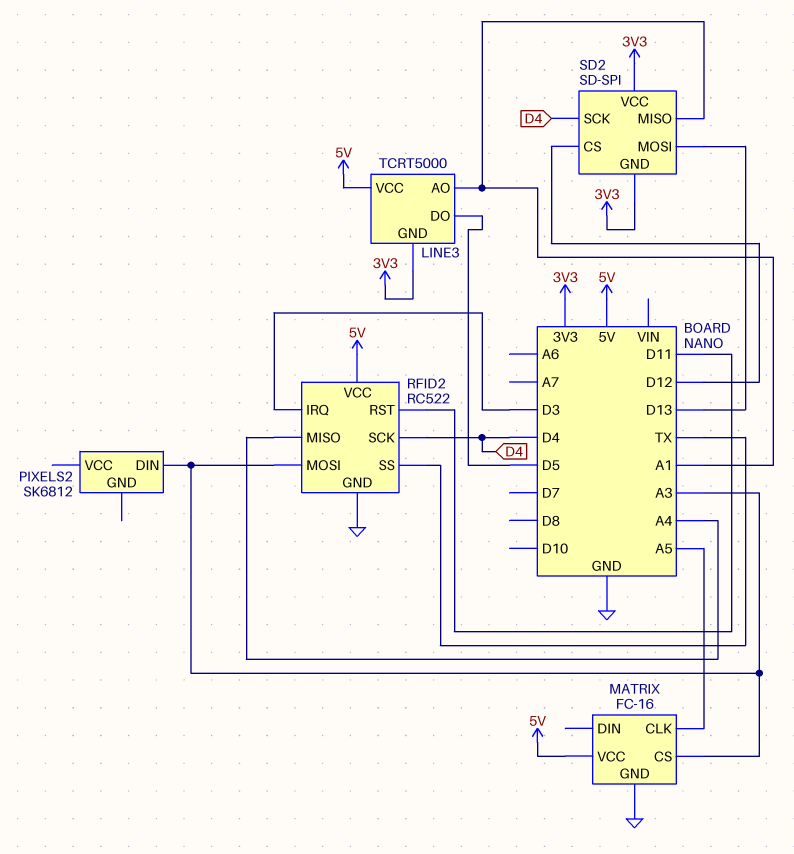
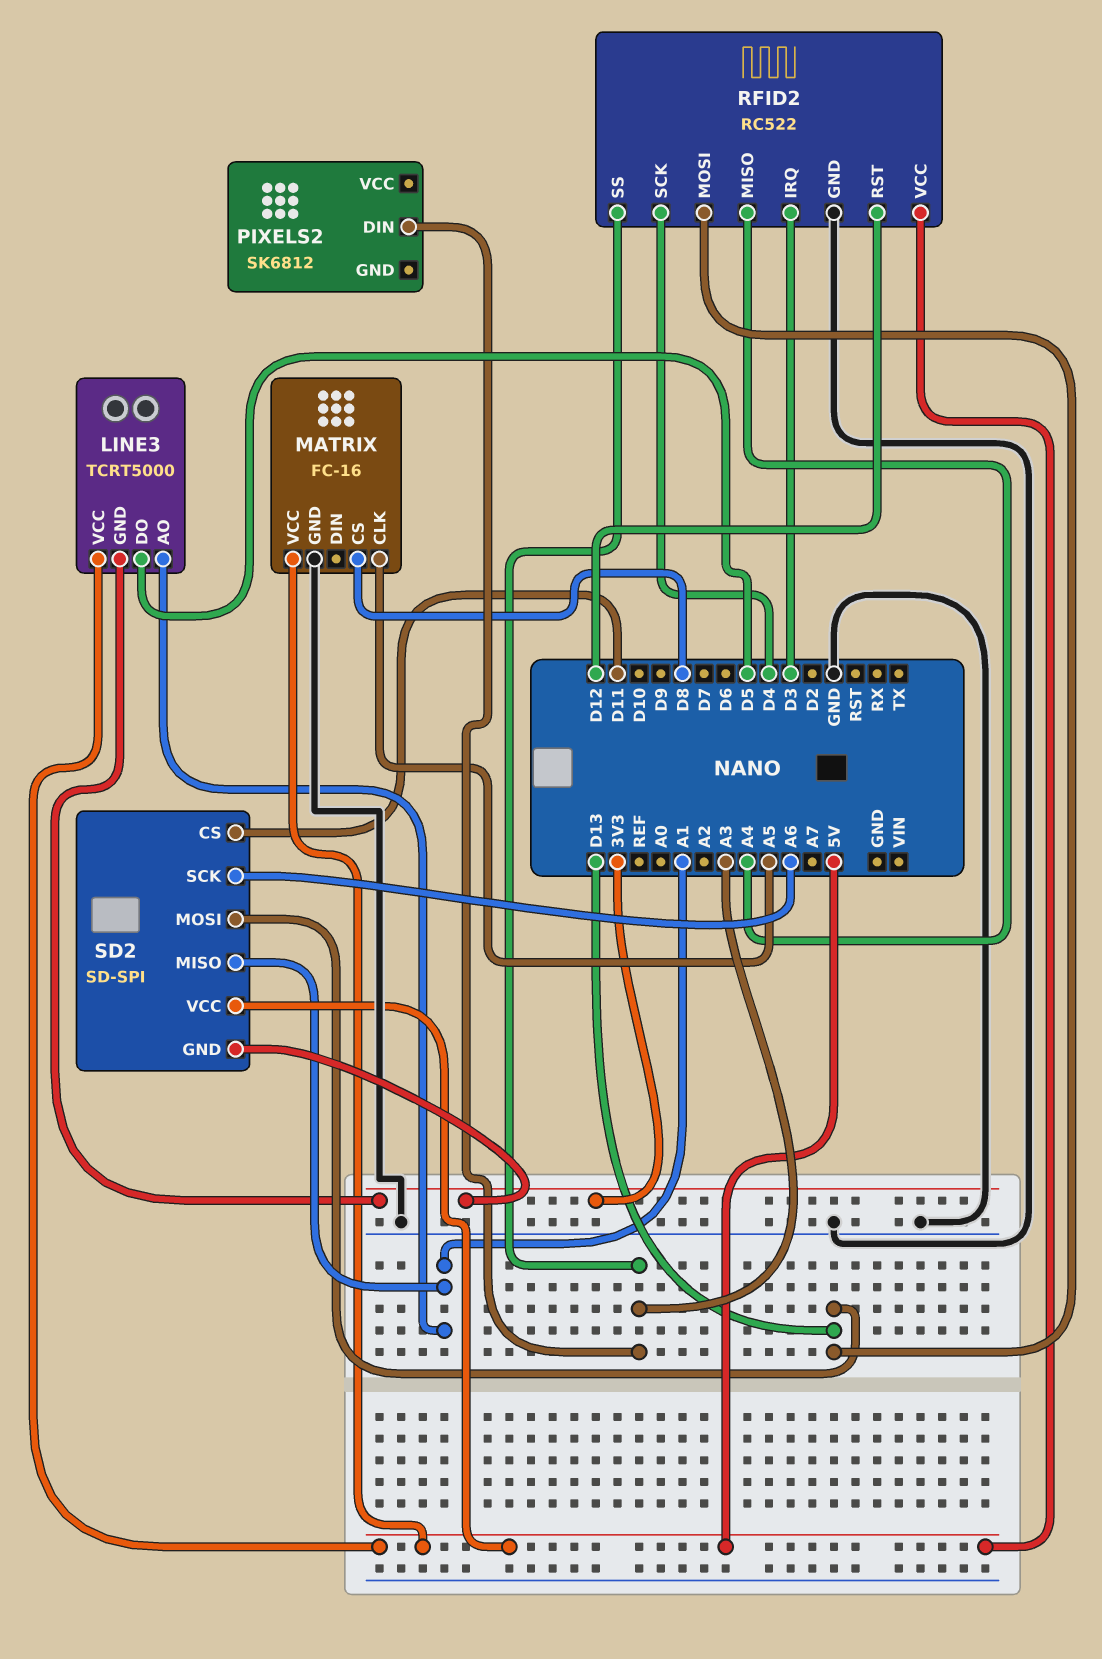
MATRIX pin CS: A3 -> D8
RFID2 pin MOSI: A3 -> D13
RFID2 pin RST: D11 -> D12
RFID2 pin SS: TX -> A3
SD2 pin CS: D12 -> D11
SD2 pin SCK: D4 -> A6
SD2 pin VCC: 3V3 -> 5V

